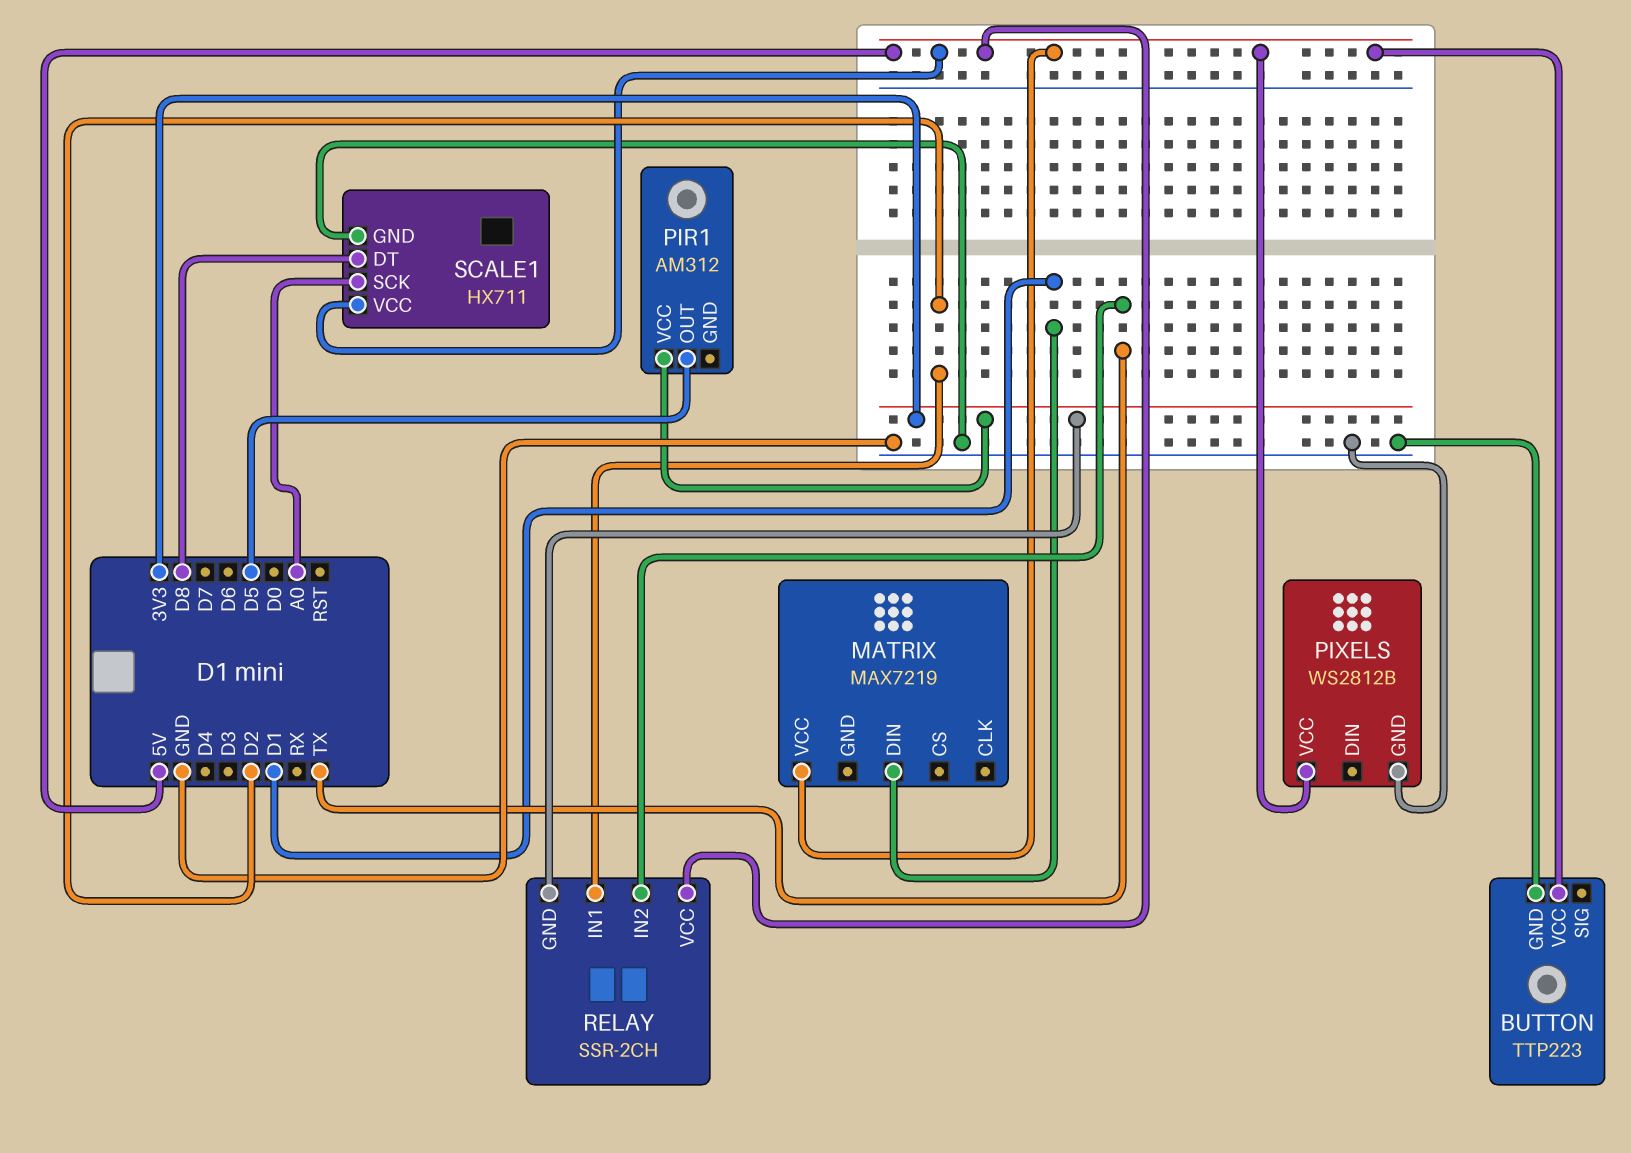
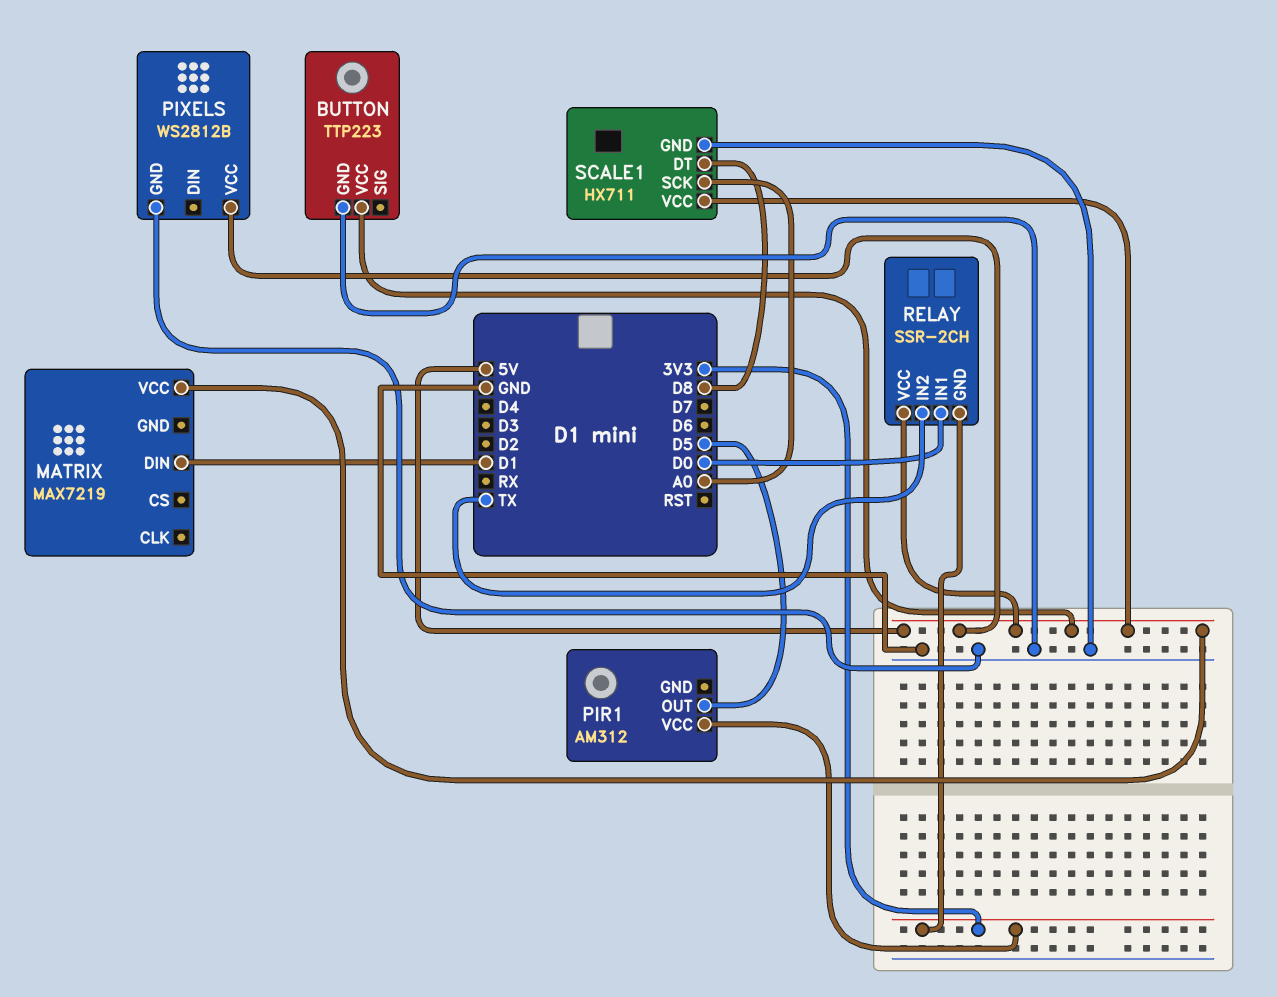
RELAY pin IN1: D2 -> D0

